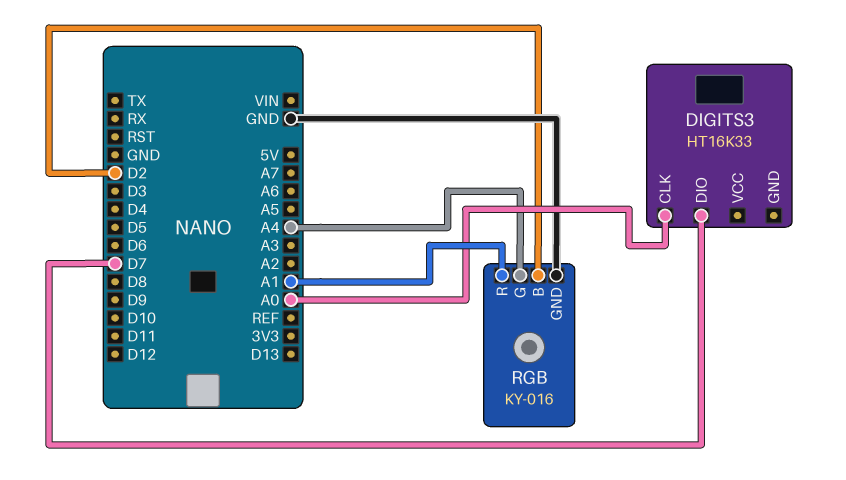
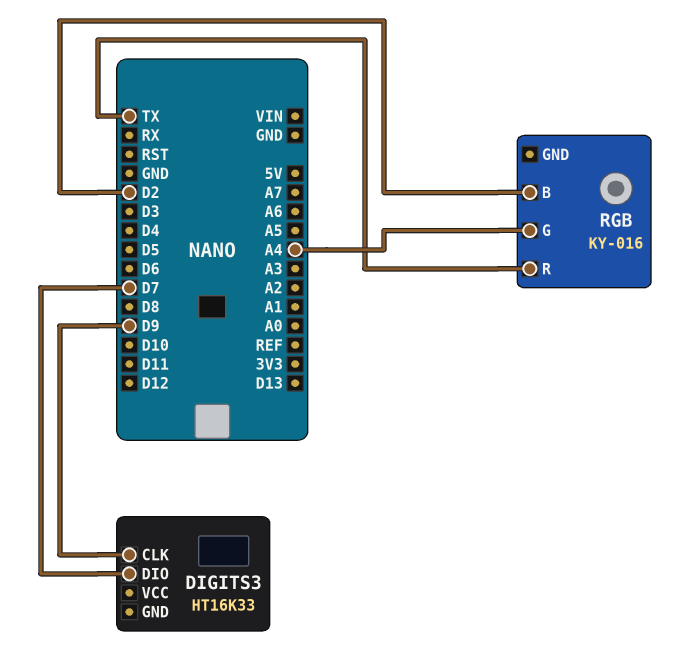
DIGITS3 pin CLK: A0 -> D9
RGB pin GND: GND -> none
RGB pin R: A1 -> TX

